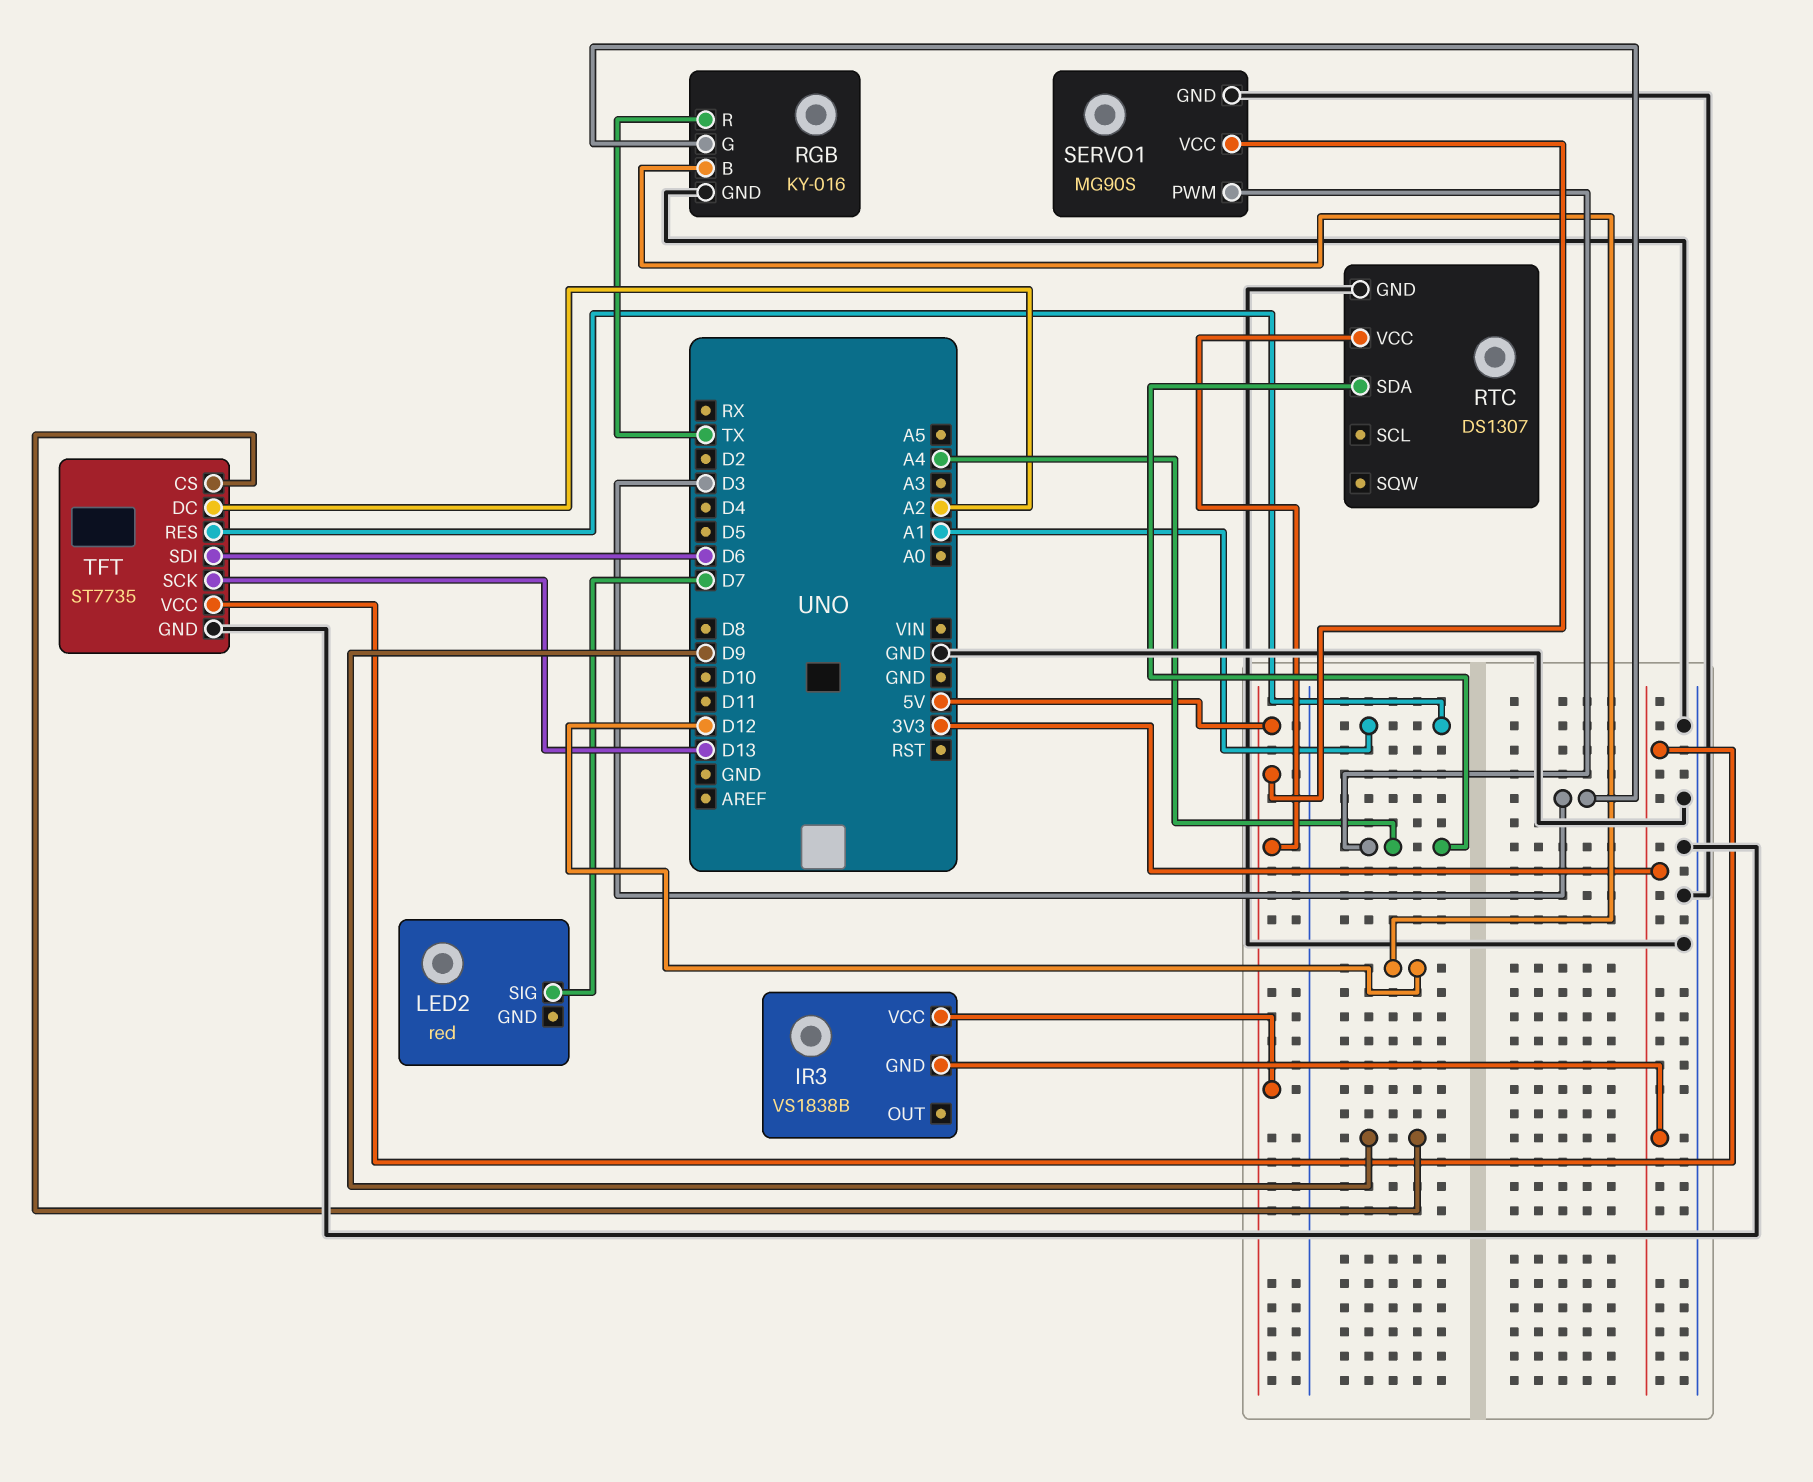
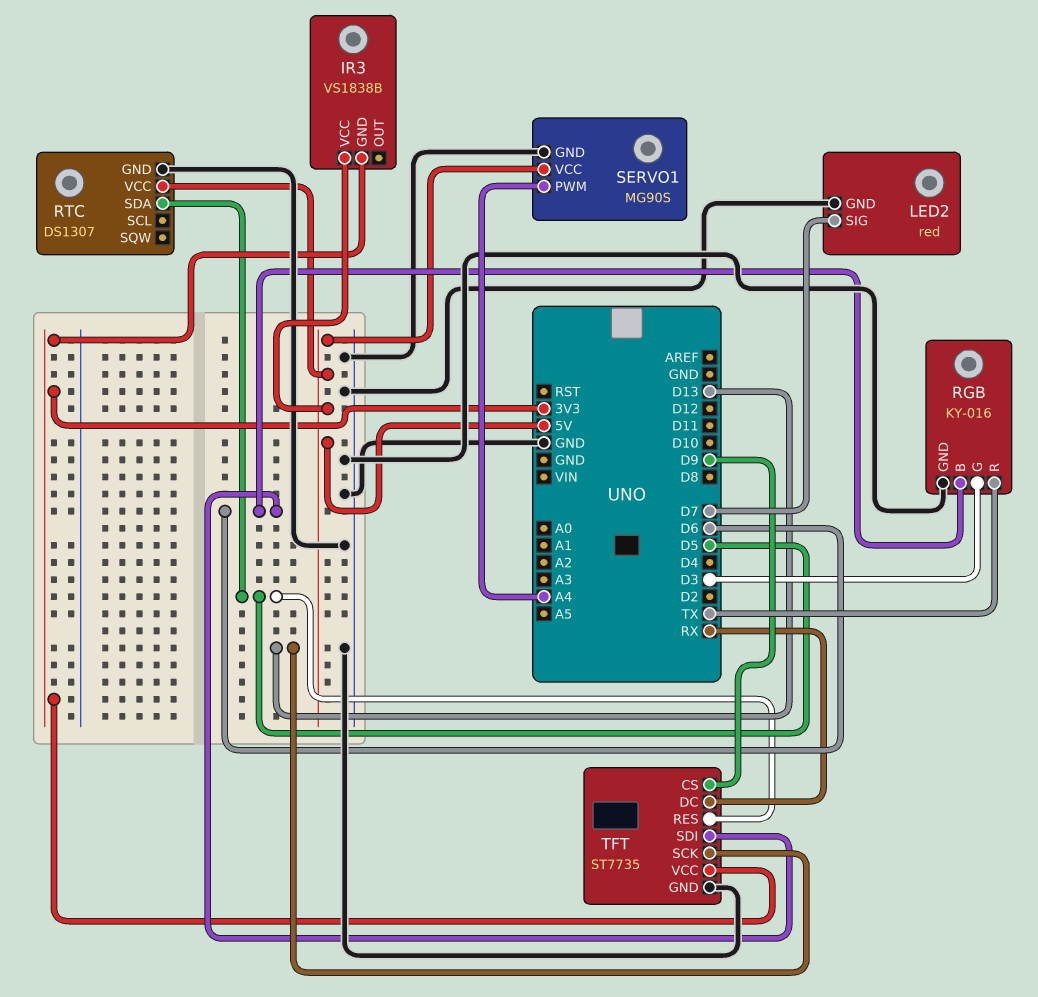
LED2 pin GND: none -> GND
RGB pin B: D12 -> D6
RTC pin SDA: A4 -> D5
TFT pin DC: A2 -> RX
TFT pin RES: A1 -> D5

